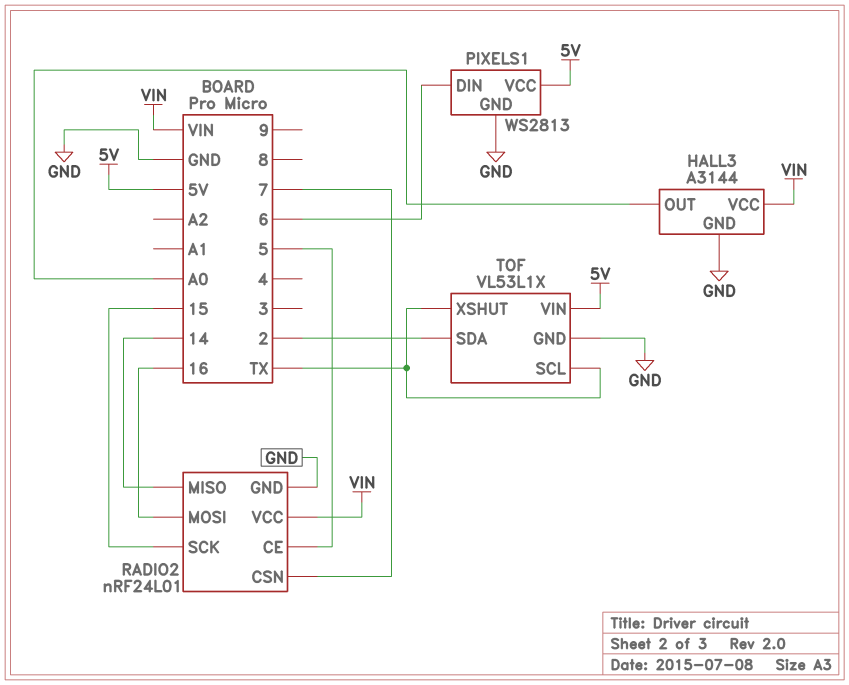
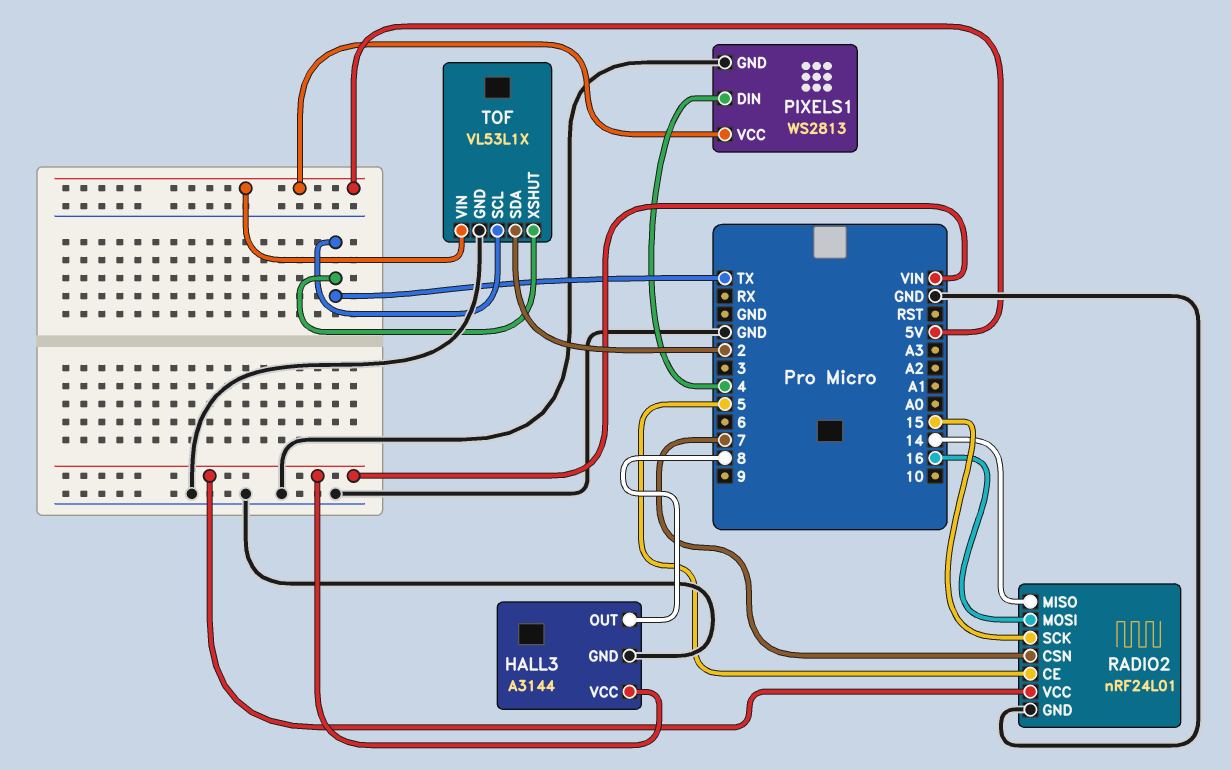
HALL3 pin OUT: A0 -> 8
PIXELS1 pin DIN: 6 -> 4

